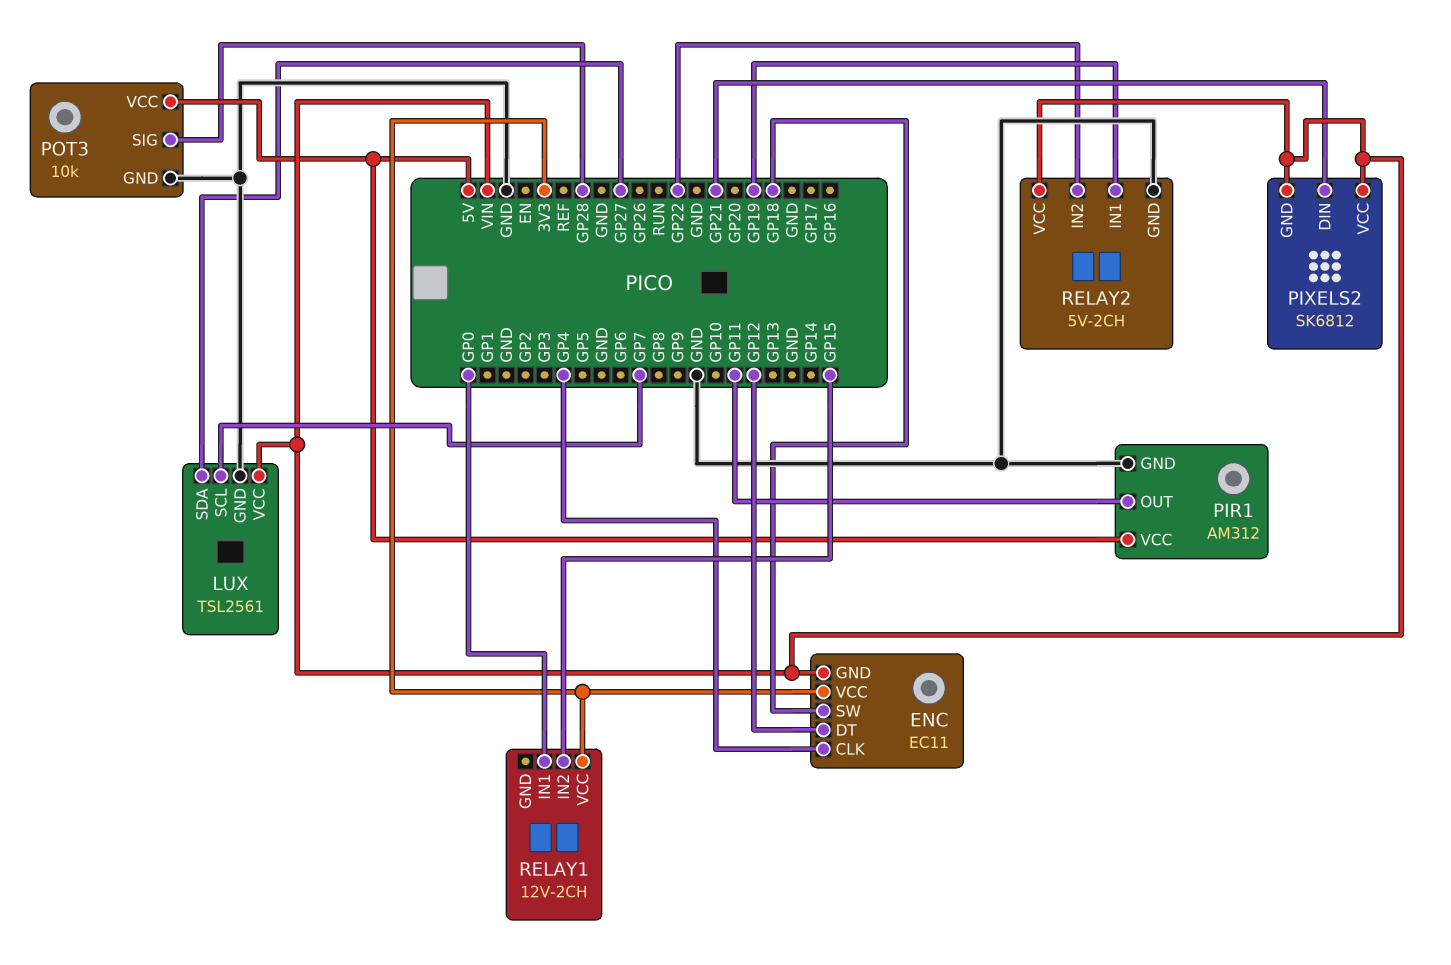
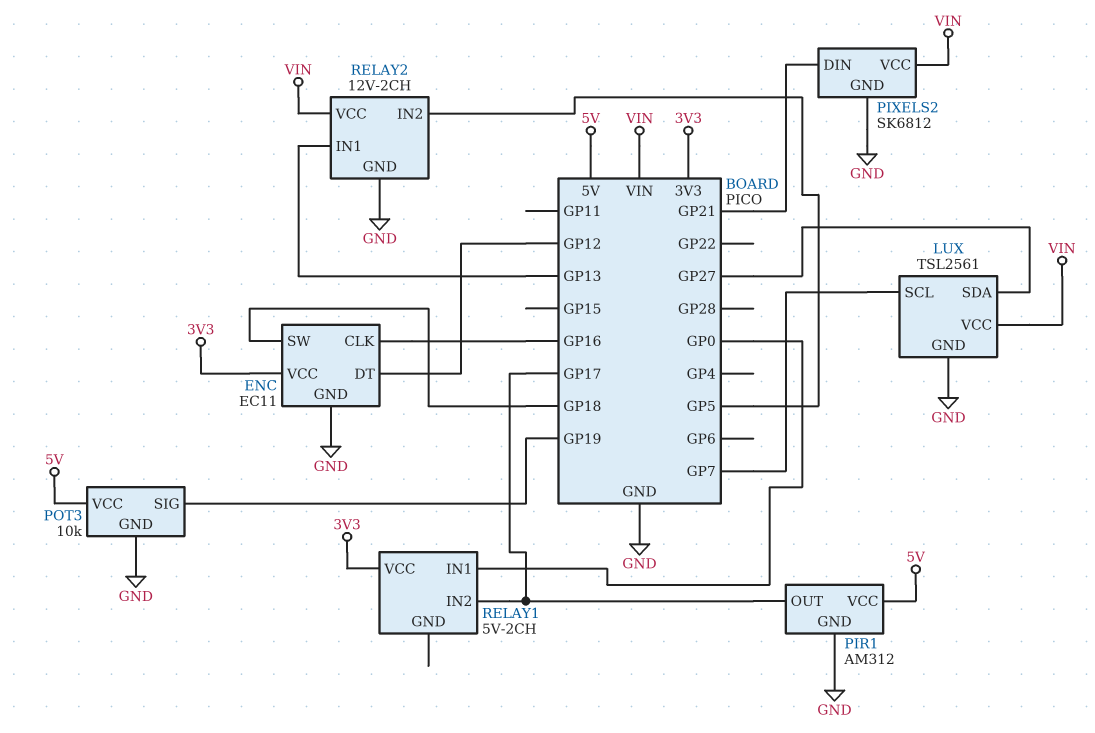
ENC pin CLK: GP4 -> GP16
ENC pin GND: VIN -> GND
PIR1 pin OUT: GP11 -> GP17
PIXELS2 pin GND: VIN -> GND
POT3 pin SIG: GP28 -> GP19
RELAY1: 12V-2CH -> 5V-2CH
RELAY1 pin IN2: GP15 -> GP17
RELAY2: 5V-2CH -> 12V-2CH
RELAY2 pin IN1: GP19 -> GP13
RELAY2 pin IN2: GP22 -> GP5

